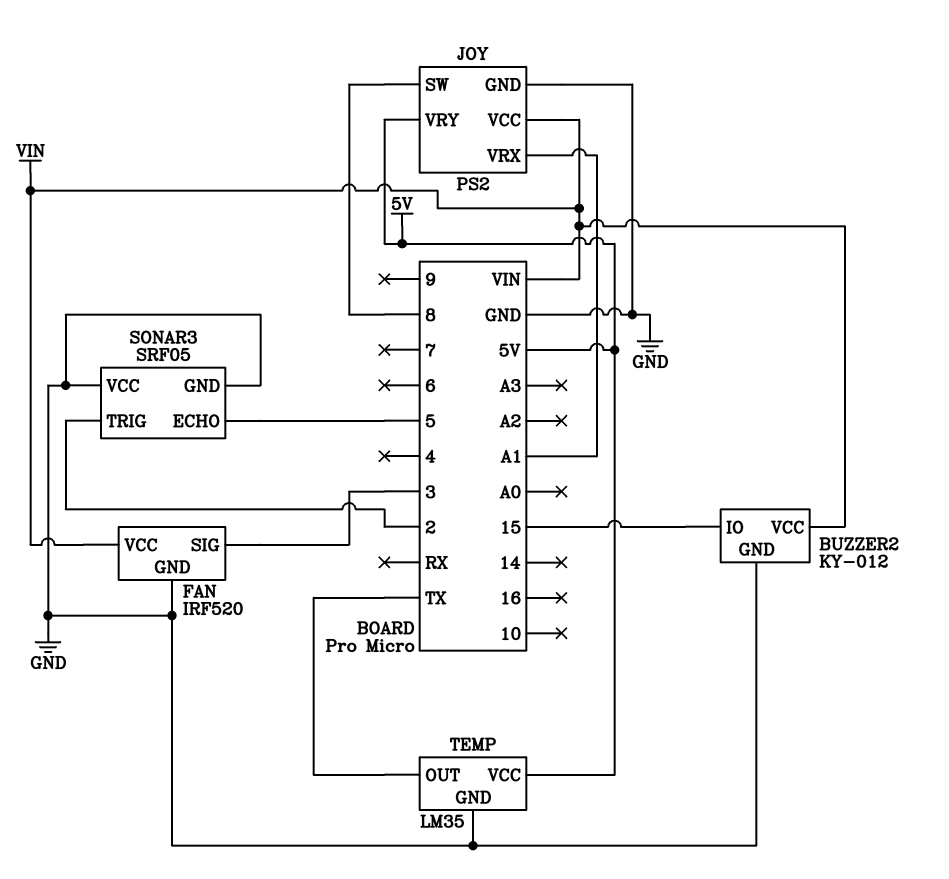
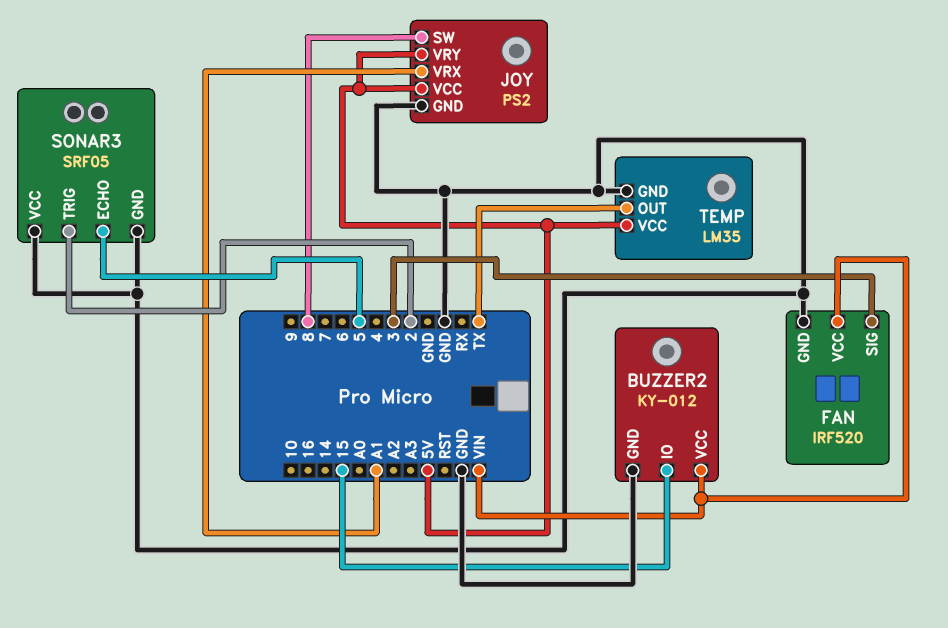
JOY pin VCC: VIN -> 5V

